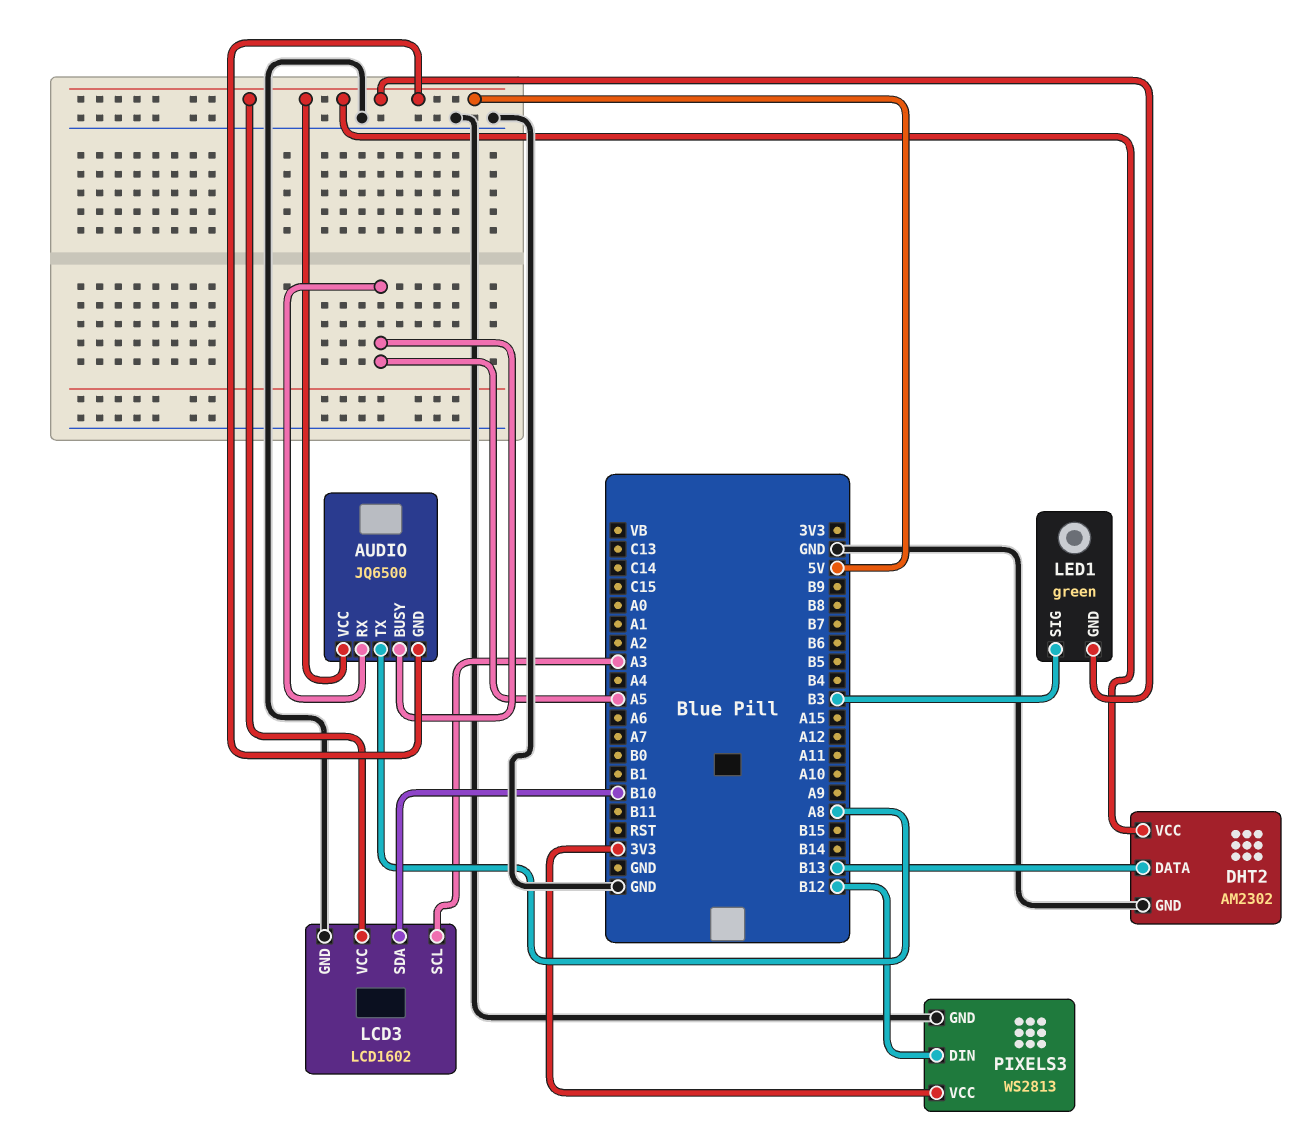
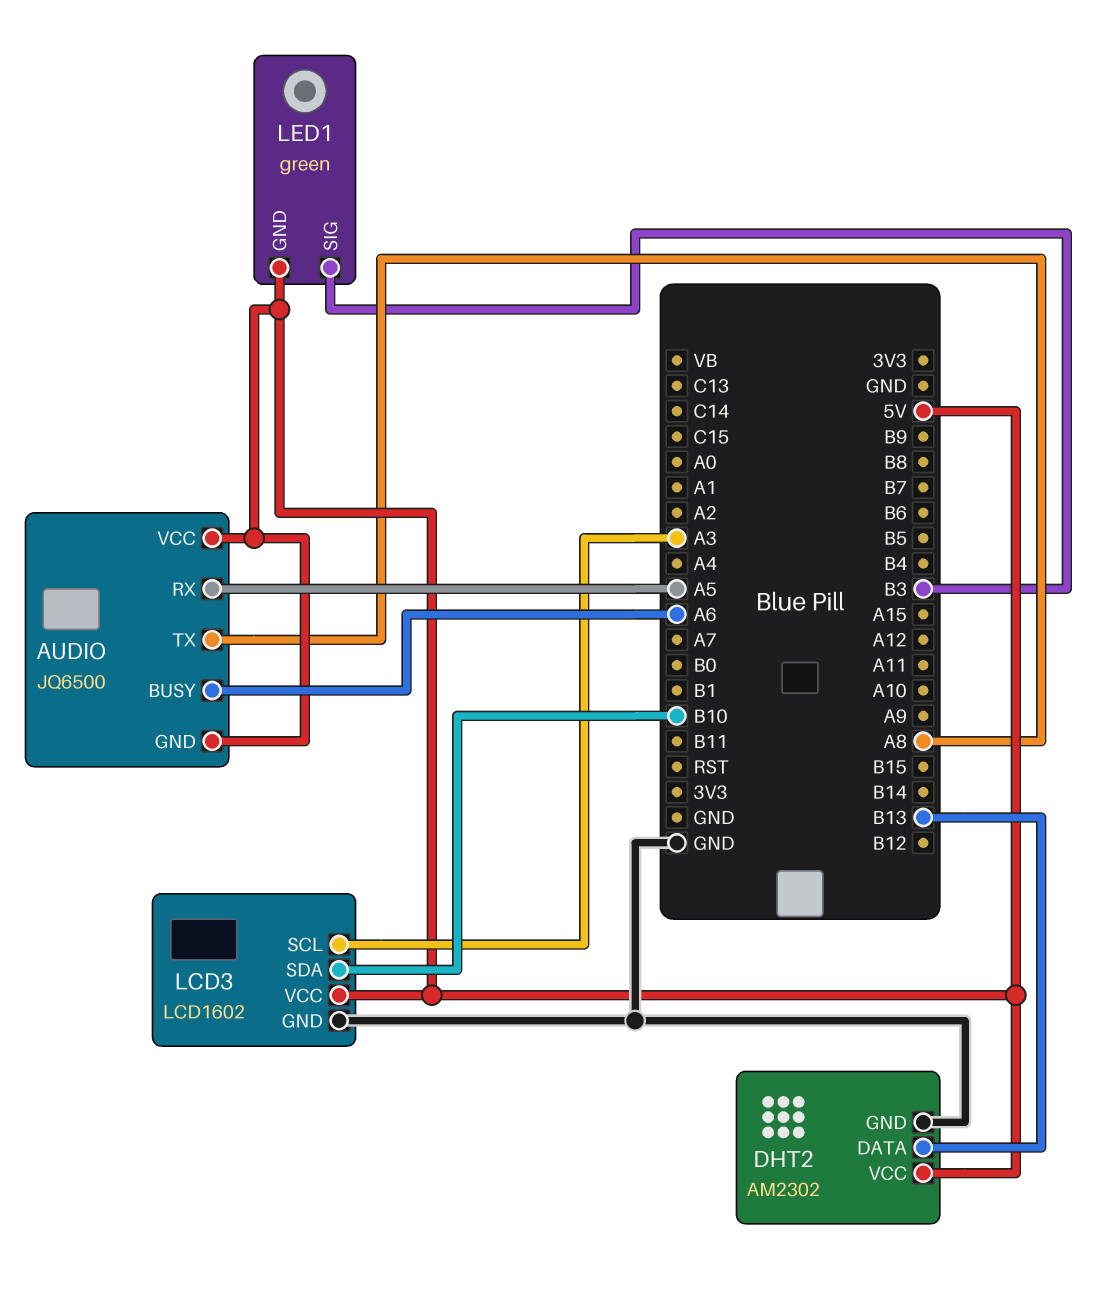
AUDIO pin BUSY: A5 -> A6
PIXELS3: WS2813 -> none
PIXELS3 pin DIN: B12 -> none
PIXELS3 pin GND: GND -> none
PIXELS3 pin VCC: 3V3 -> none

